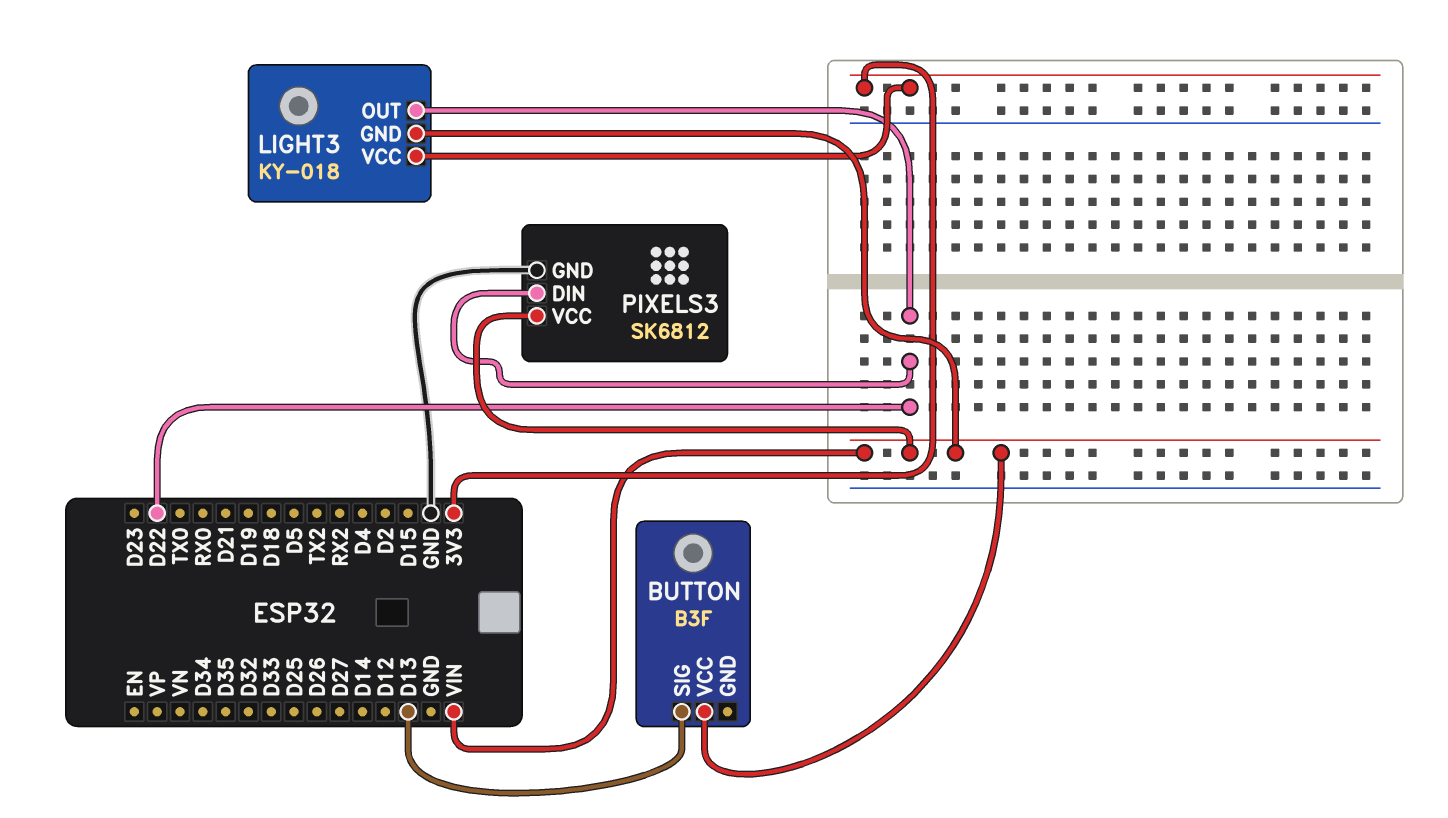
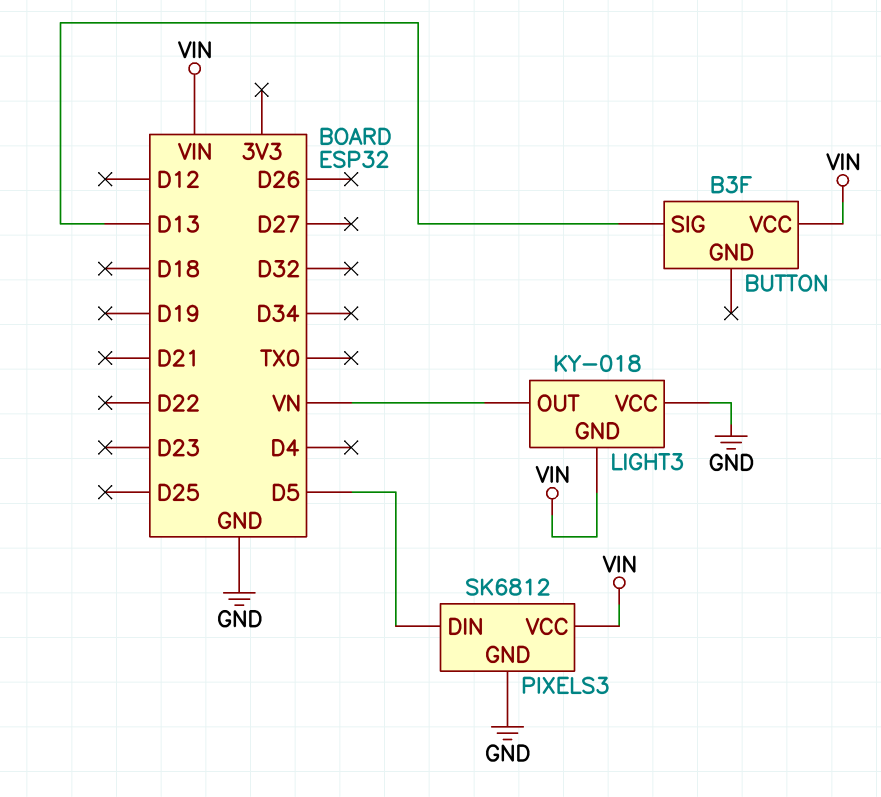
LIGHT3 pin OUT: D22 -> VN
LIGHT3 pin VCC: 3V3 -> GND
PIXELS3 pin DIN: D22 -> D5

